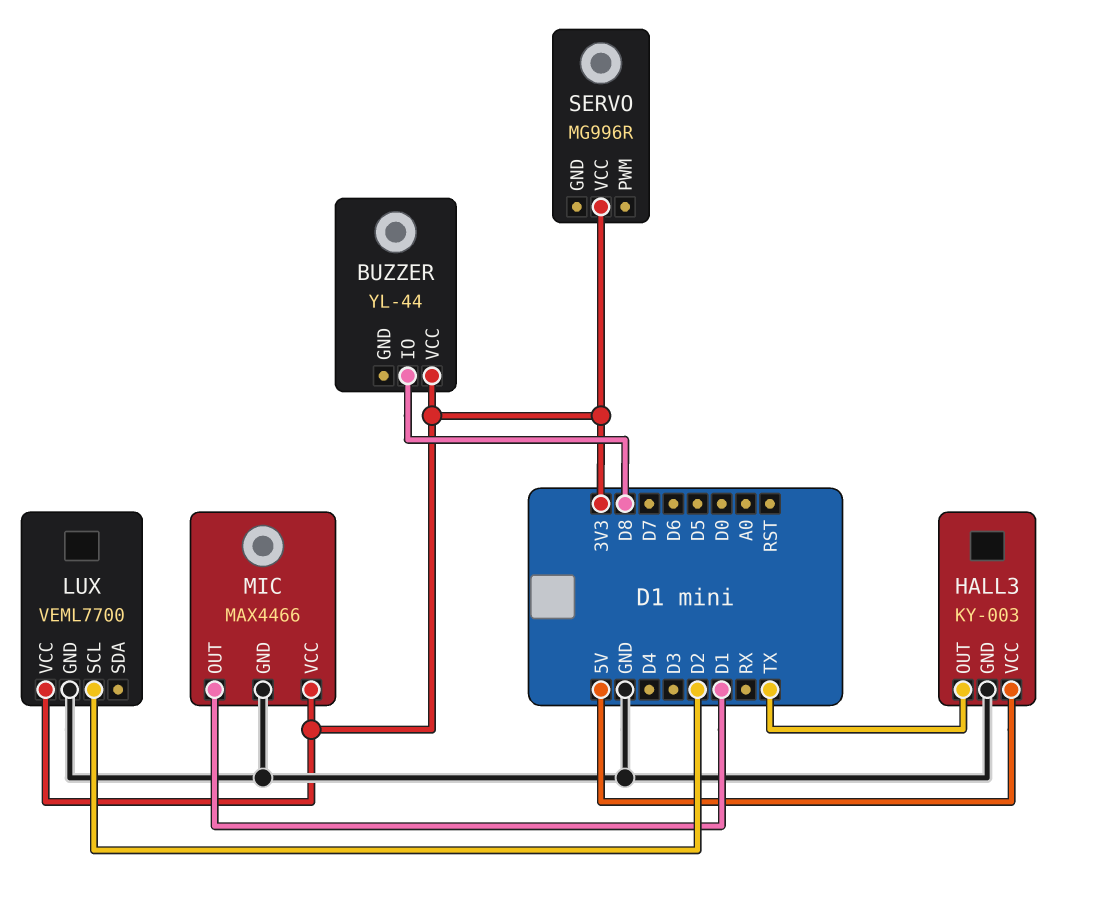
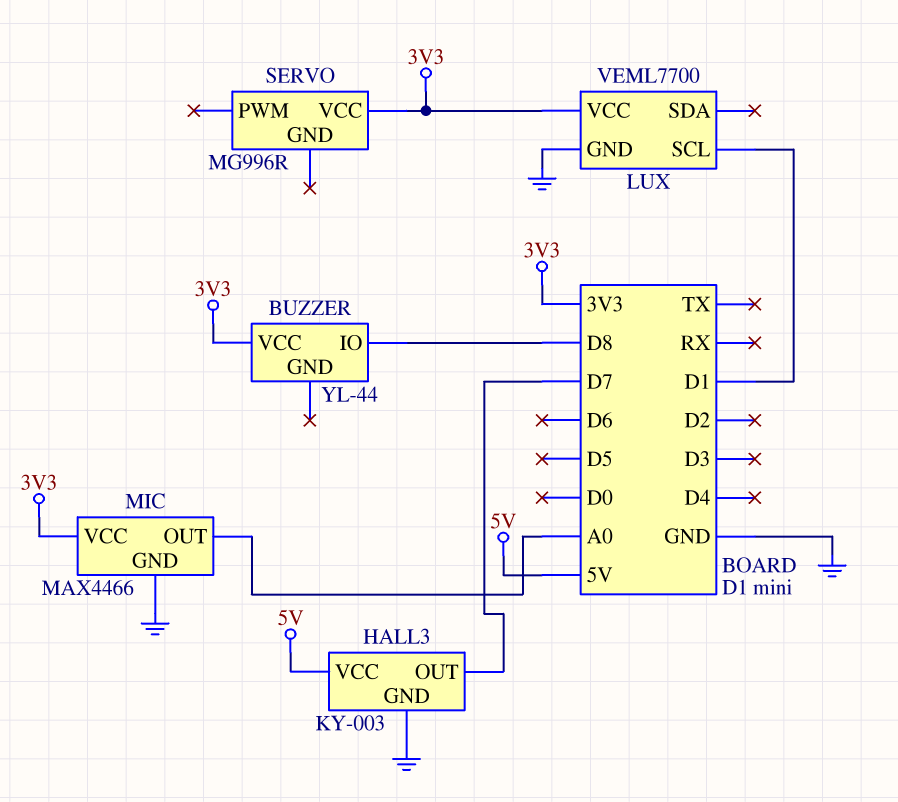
HALL3 pin OUT: TX -> D7
LUX pin SCL: D2 -> D1
MIC pin OUT: D1 -> A0

